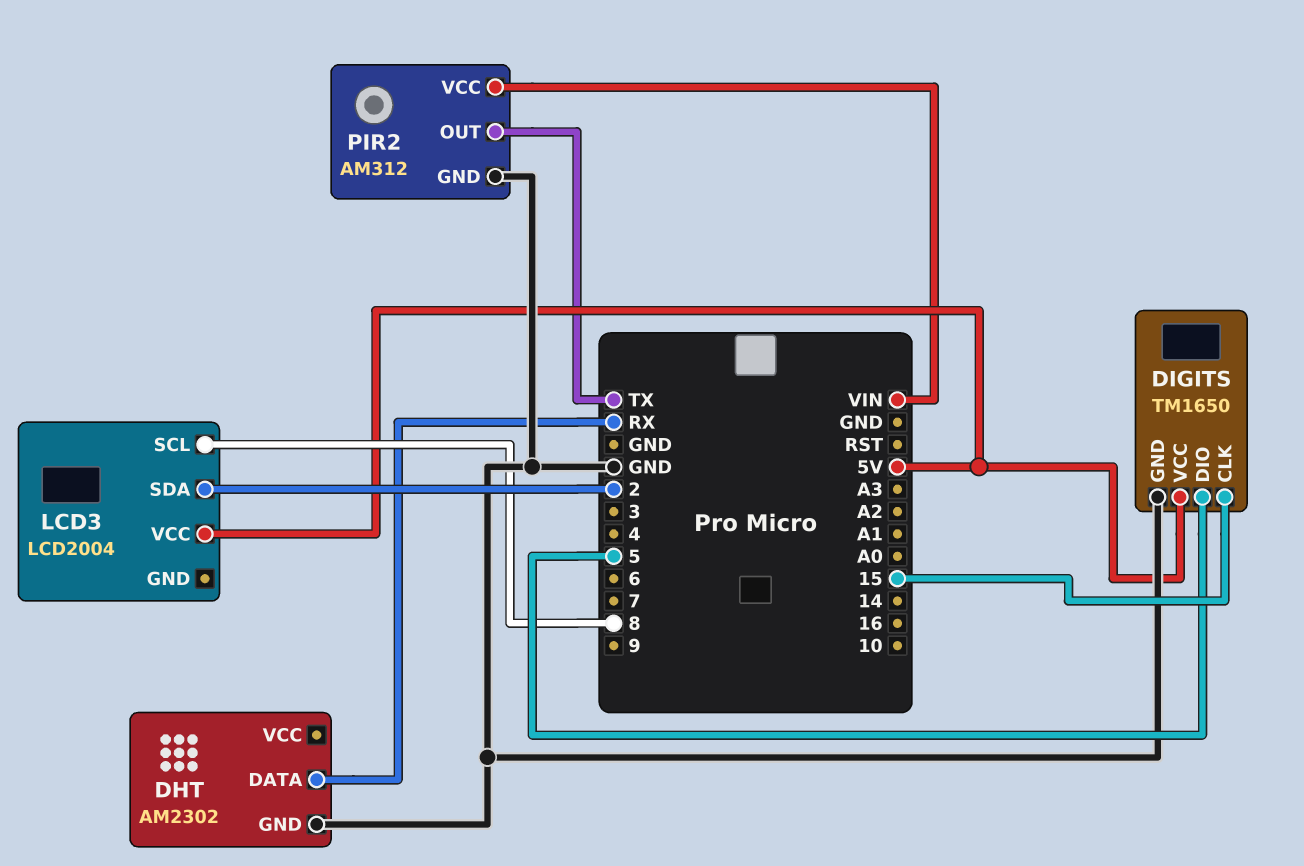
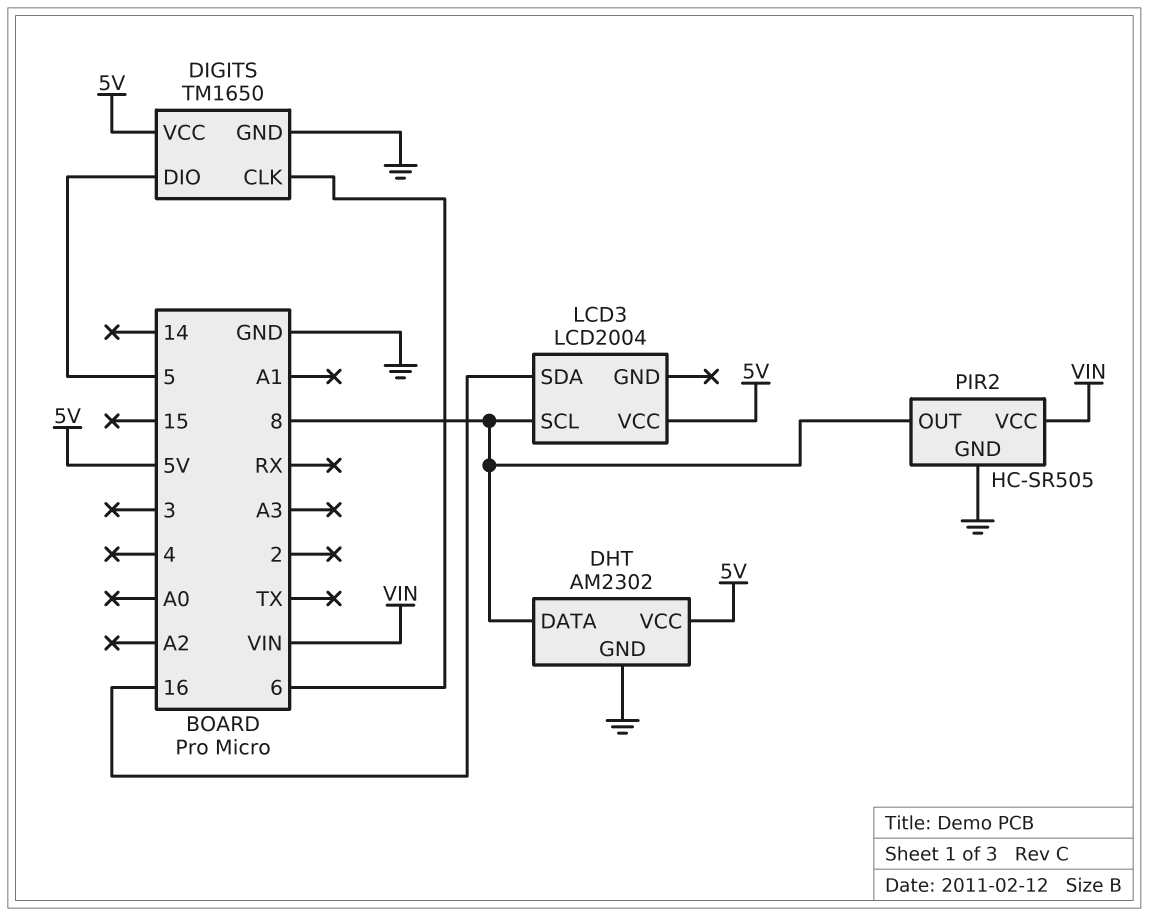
DHT pin DATA: RX -> 8
DHT pin VCC: none -> 5V
DIGITS pin CLK: 15 -> 6
LCD3 pin SDA: 2 -> 16
PIR2: AM312 -> HC-SR505
PIR2 pin OUT: TX -> 8

